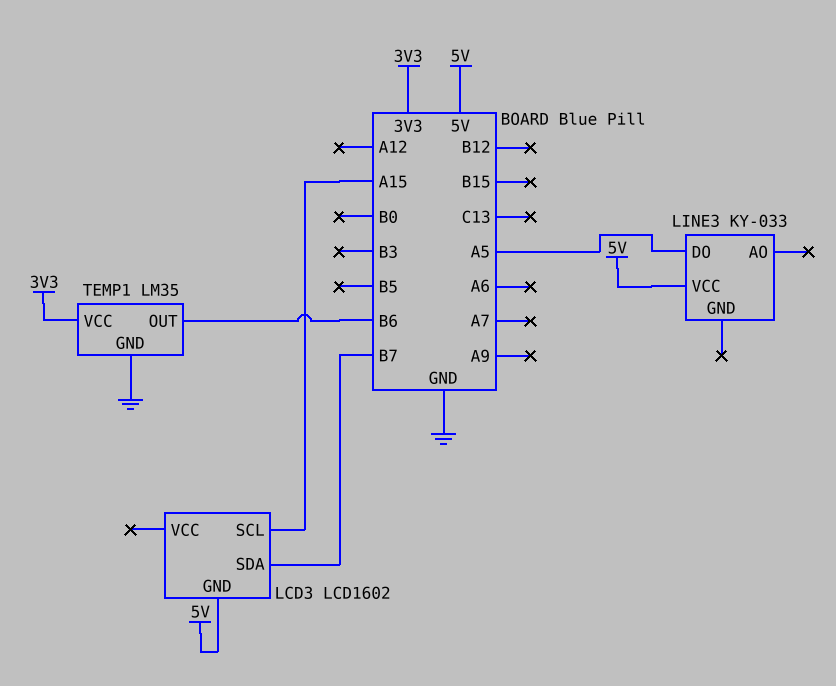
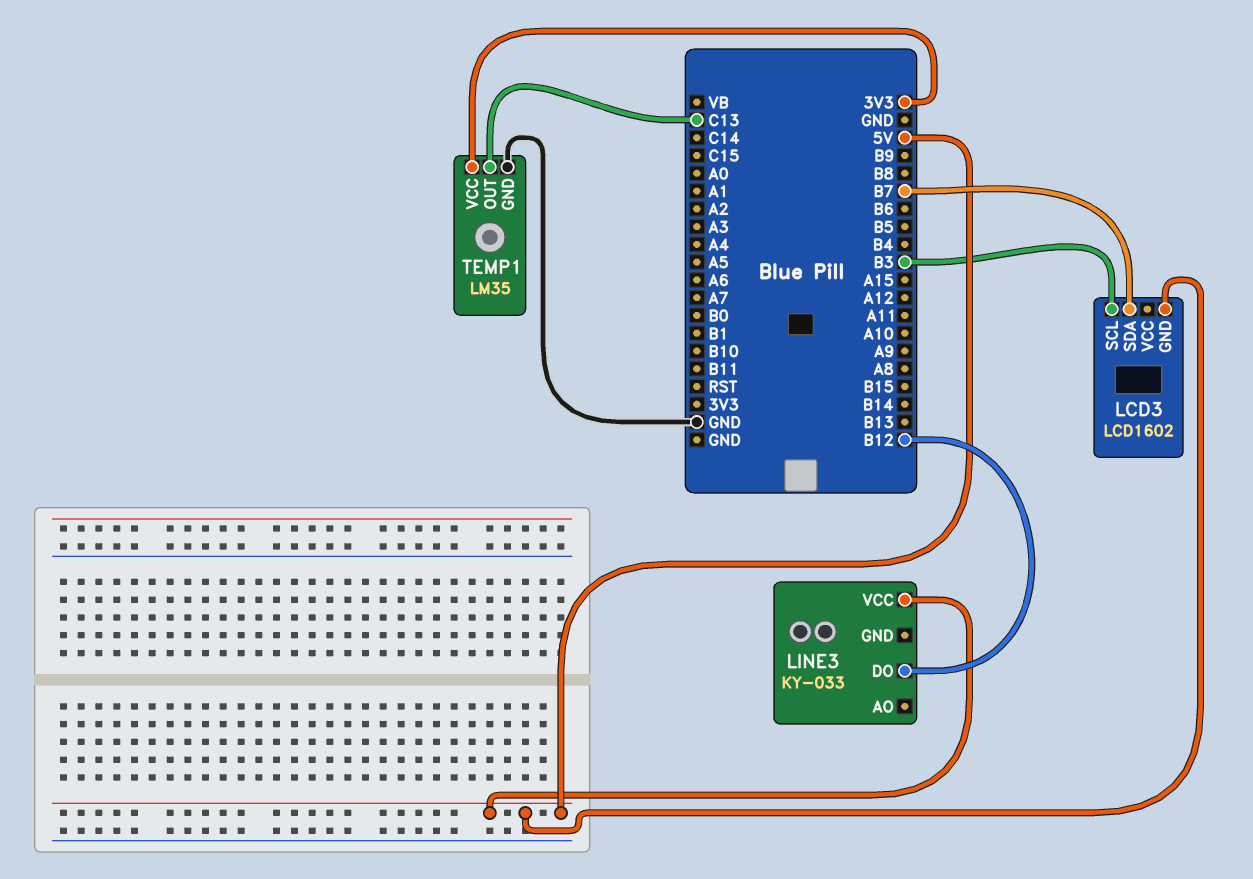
LCD3 pin SCL: A15 -> B3
LINE3 pin DO: A5 -> B12
TEMP1 pin OUT: B6 -> C13

